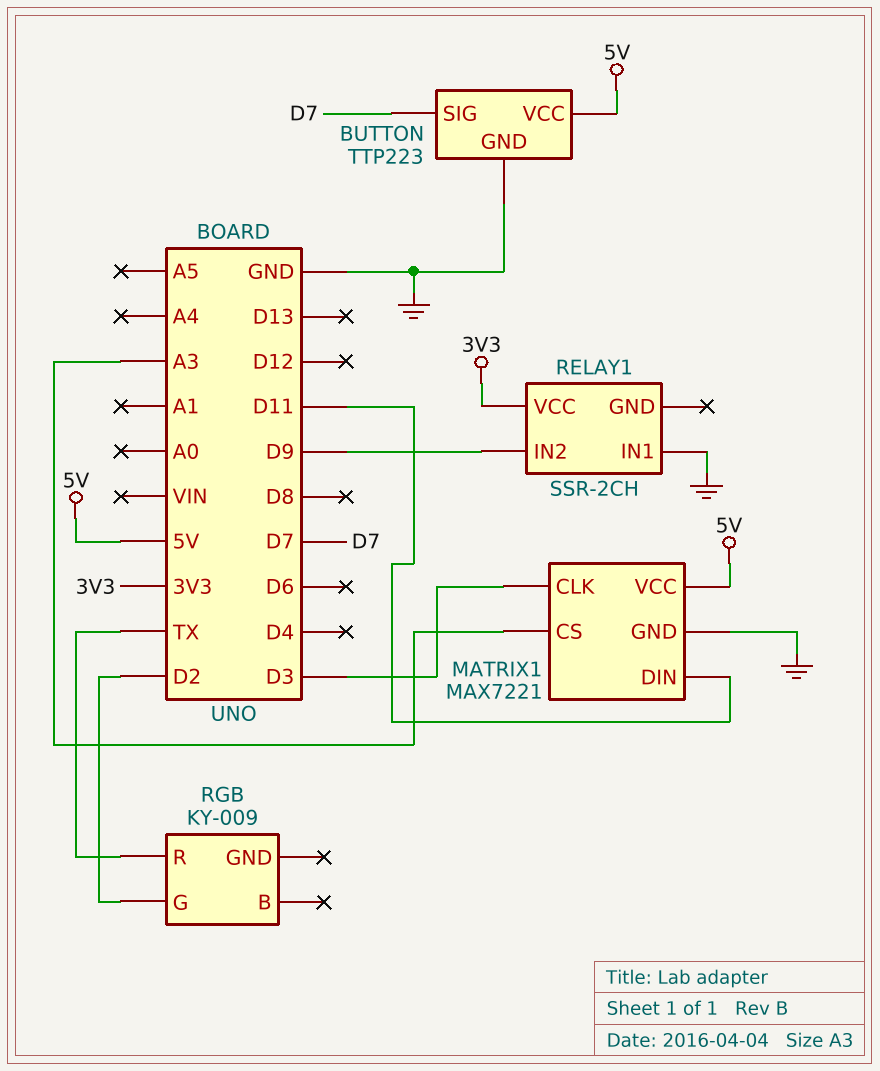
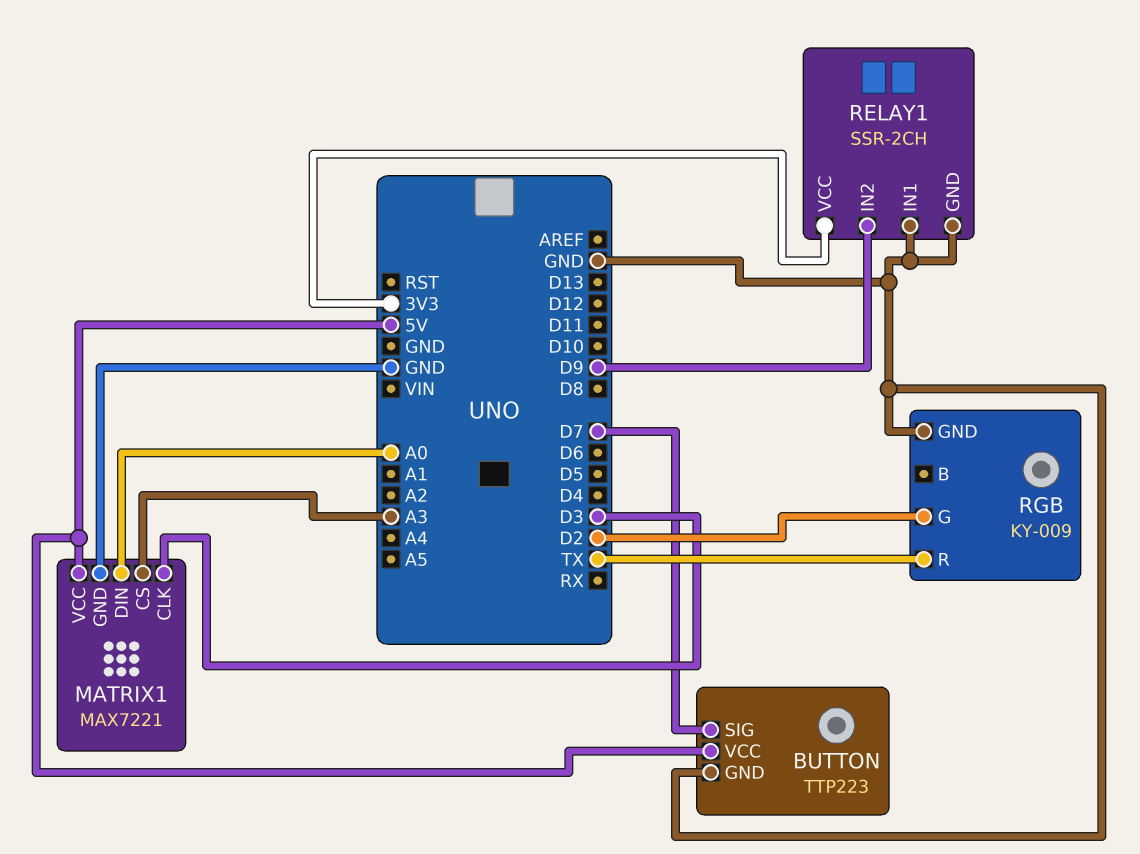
MATRIX1 pin DIN: D11 -> A0
RELAY1 pin GND: none -> GND
RGB pin GND: none -> GND

